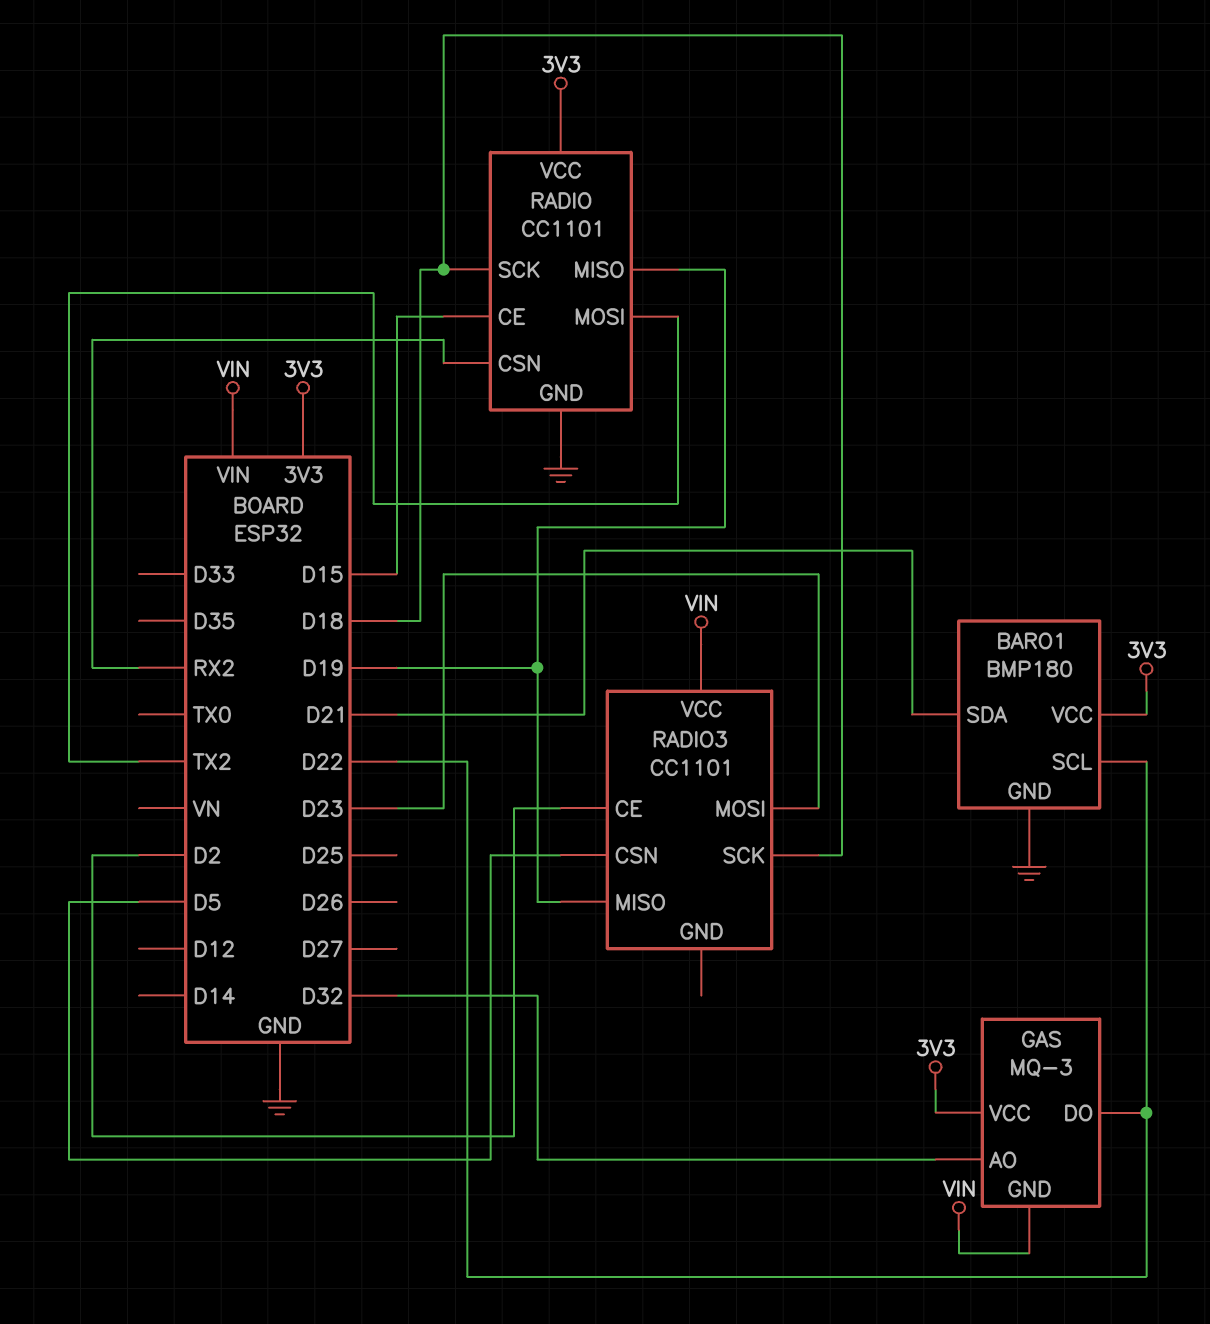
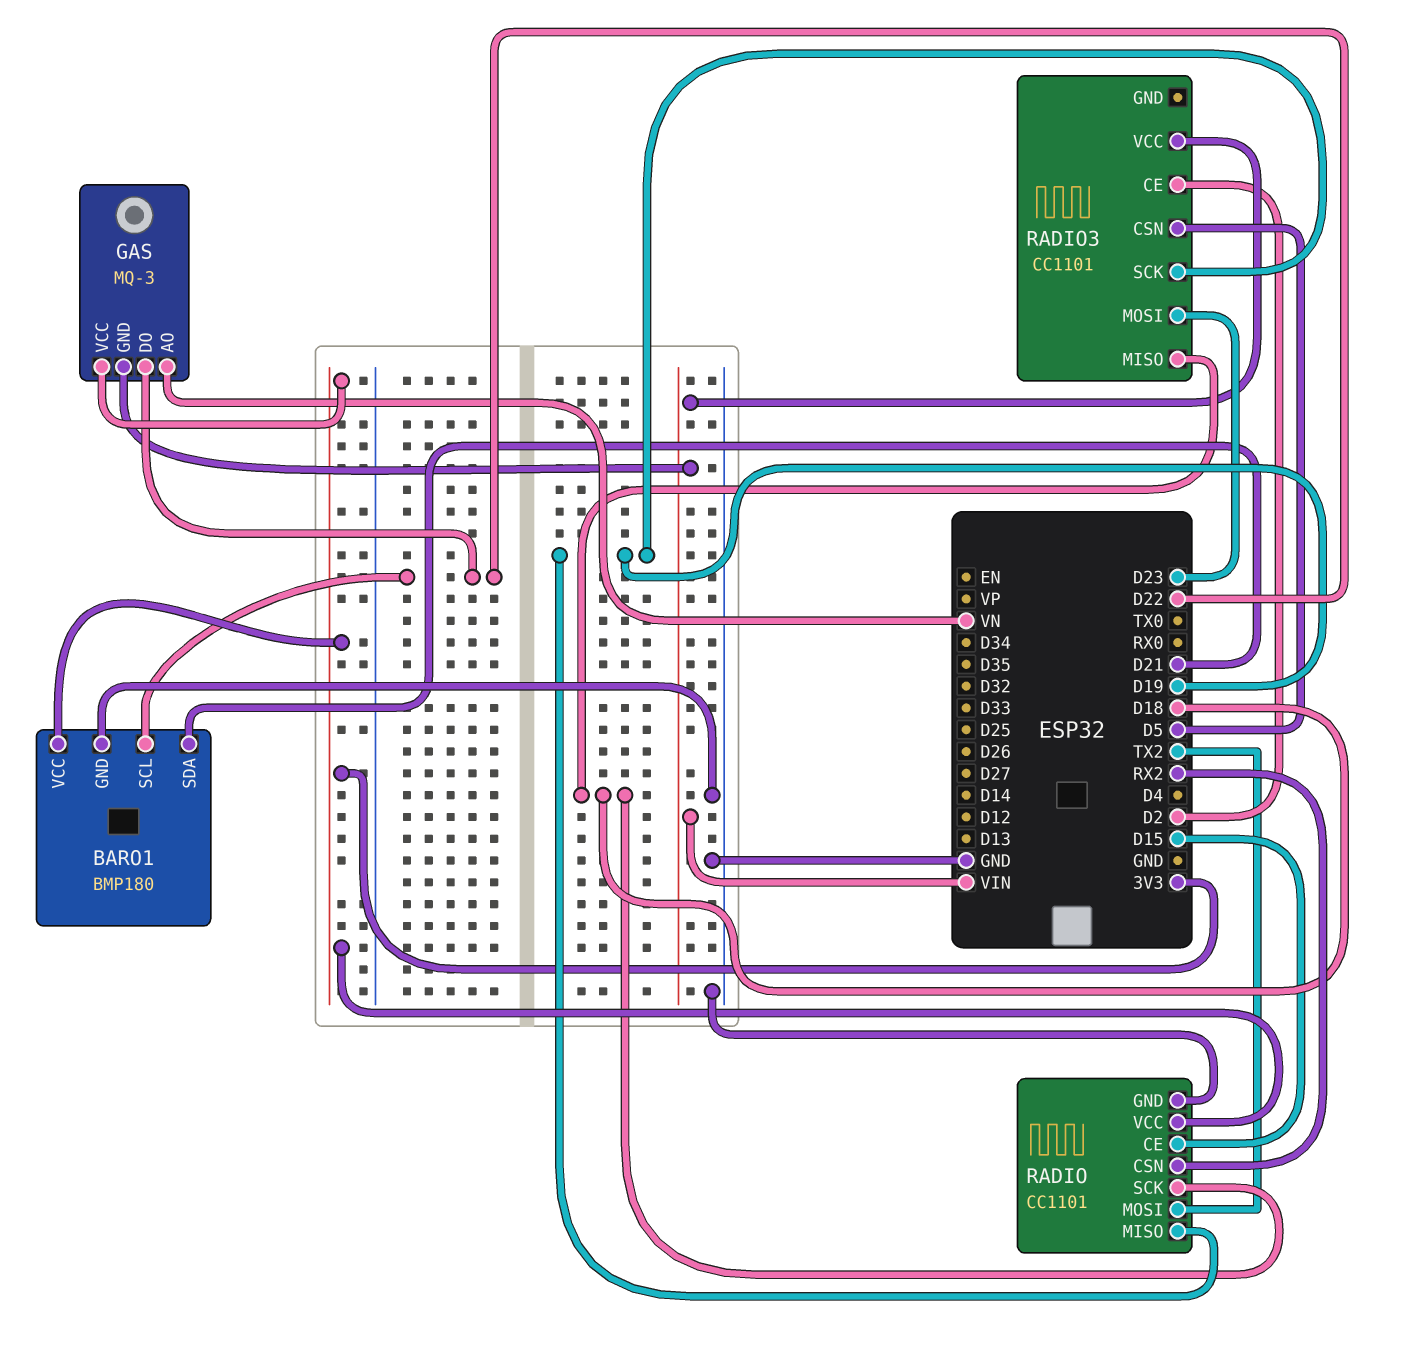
GAS pin AO: D32 -> VN
RADIO3 pin MISO: D19 -> D18
RADIO3 pin SCK: D18 -> D19

